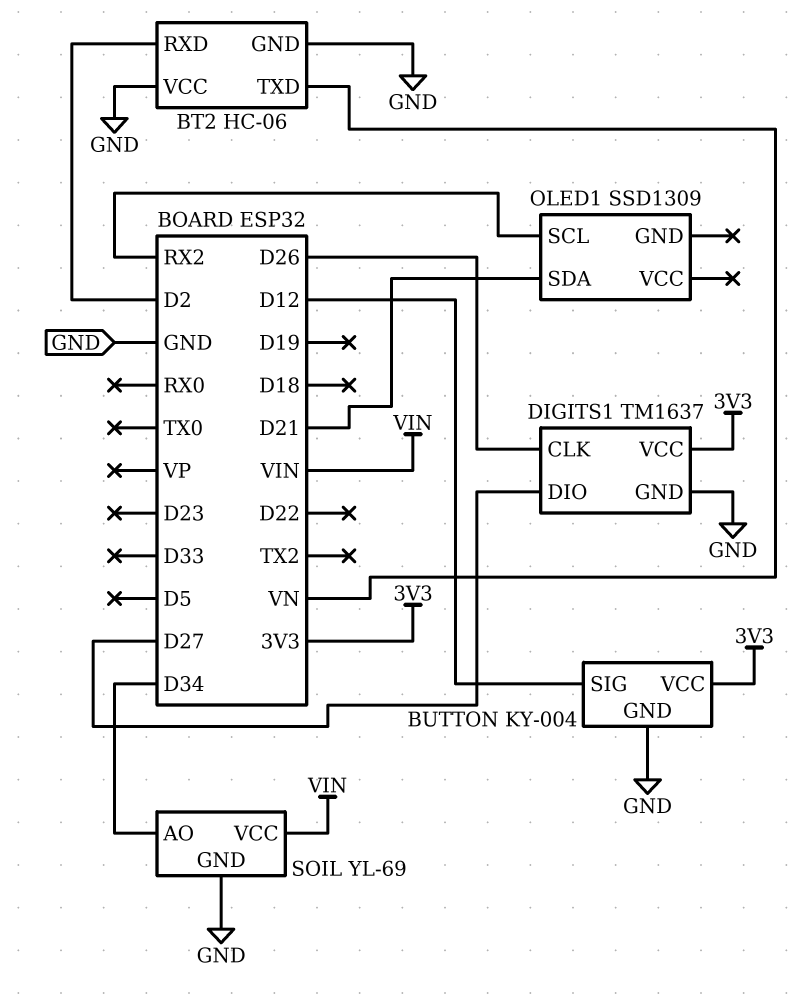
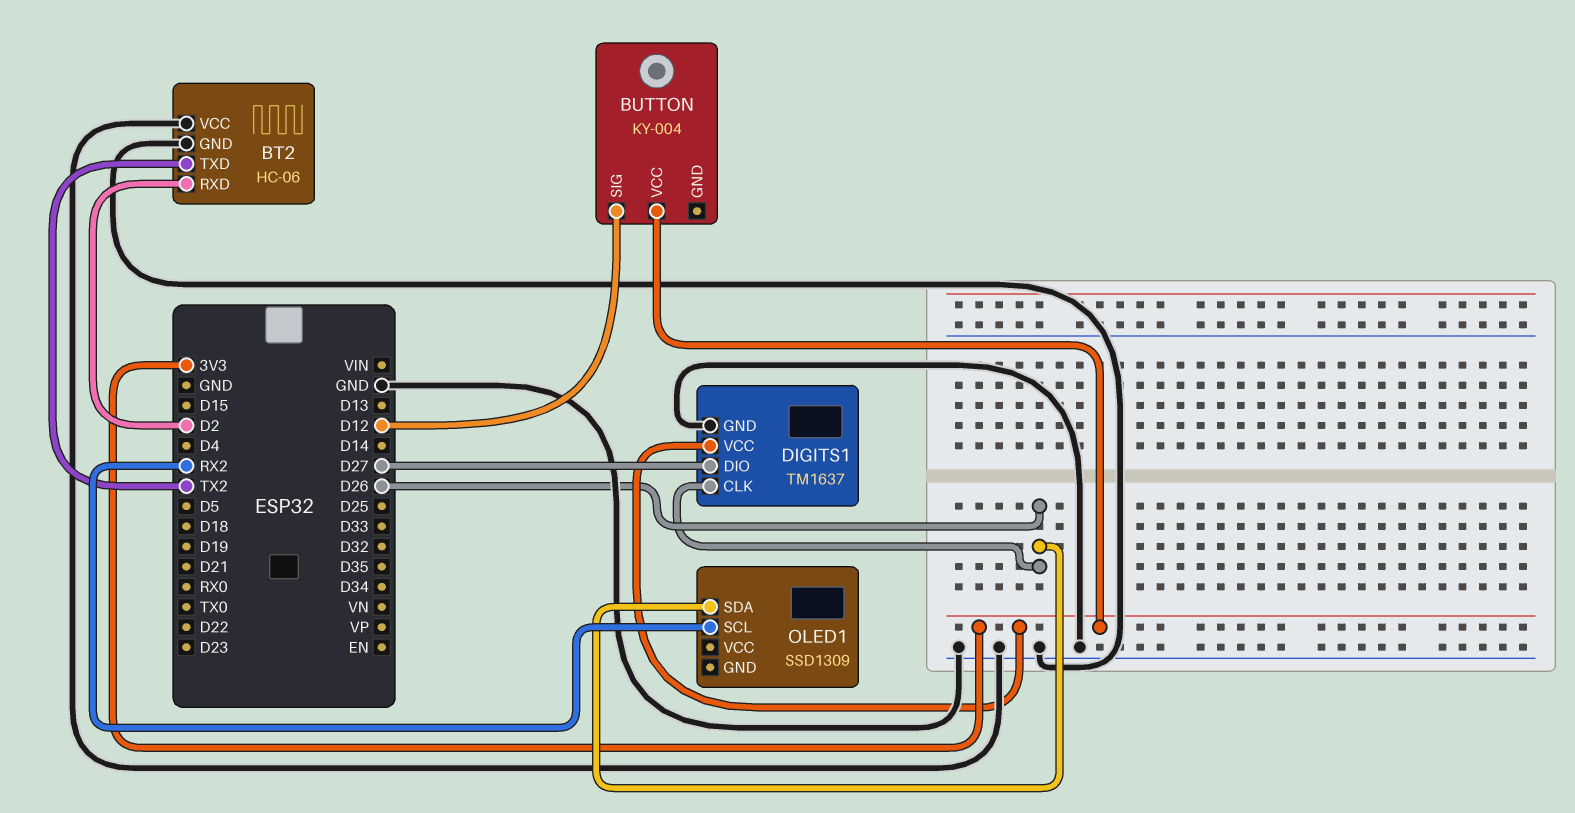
BT2 pin TXD: VN -> TX2
BUTTON pin GND: GND -> none
OLED1 pin SDA: D21 -> D26
SOIL: YL-69 -> none
SOIL pin AO: D34 -> none
SOIL pin GND: GND -> none
SOIL pin VCC: VIN -> none

